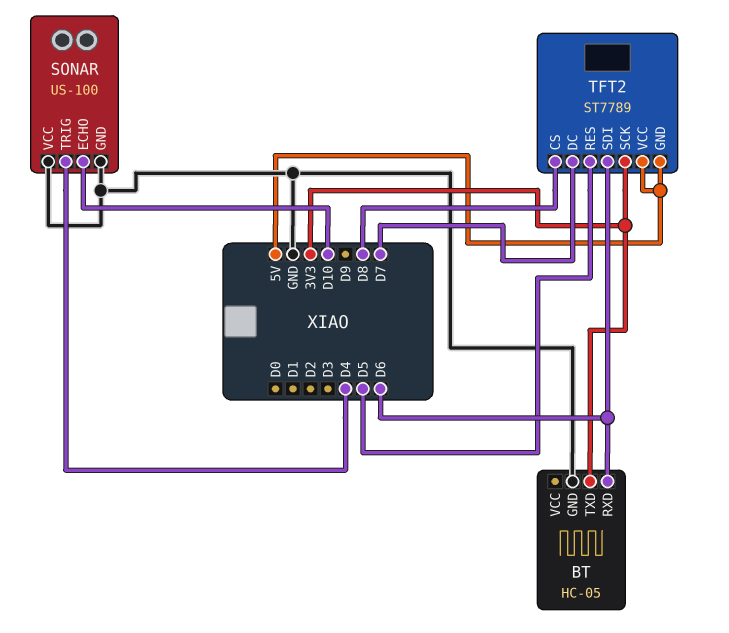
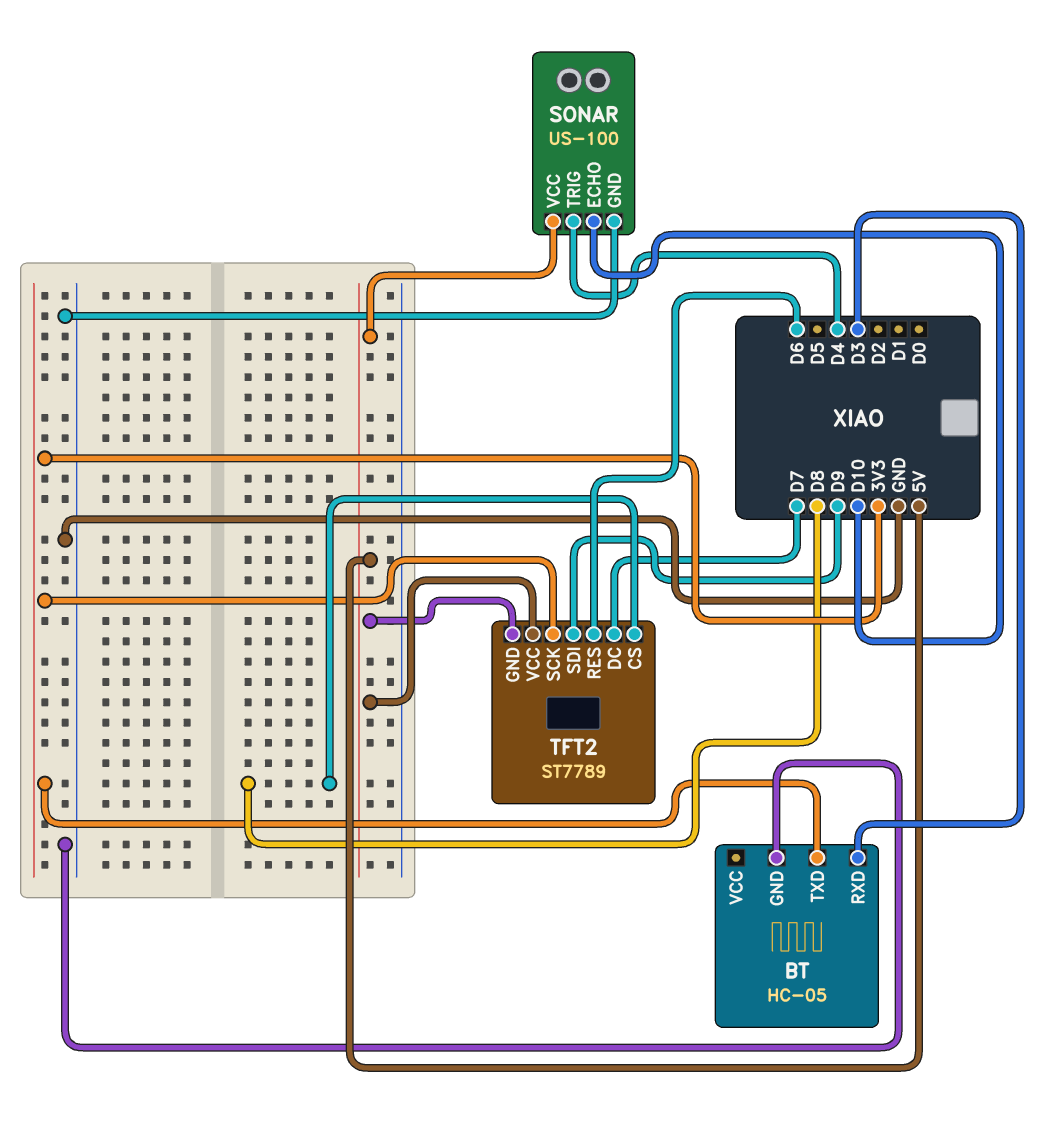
BT pin RXD: D6 -> D3
SONAR pin VCC: GND -> 5V
TFT2 pin RES: D5 -> D6
TFT2 pin SDI: D6 -> D9

